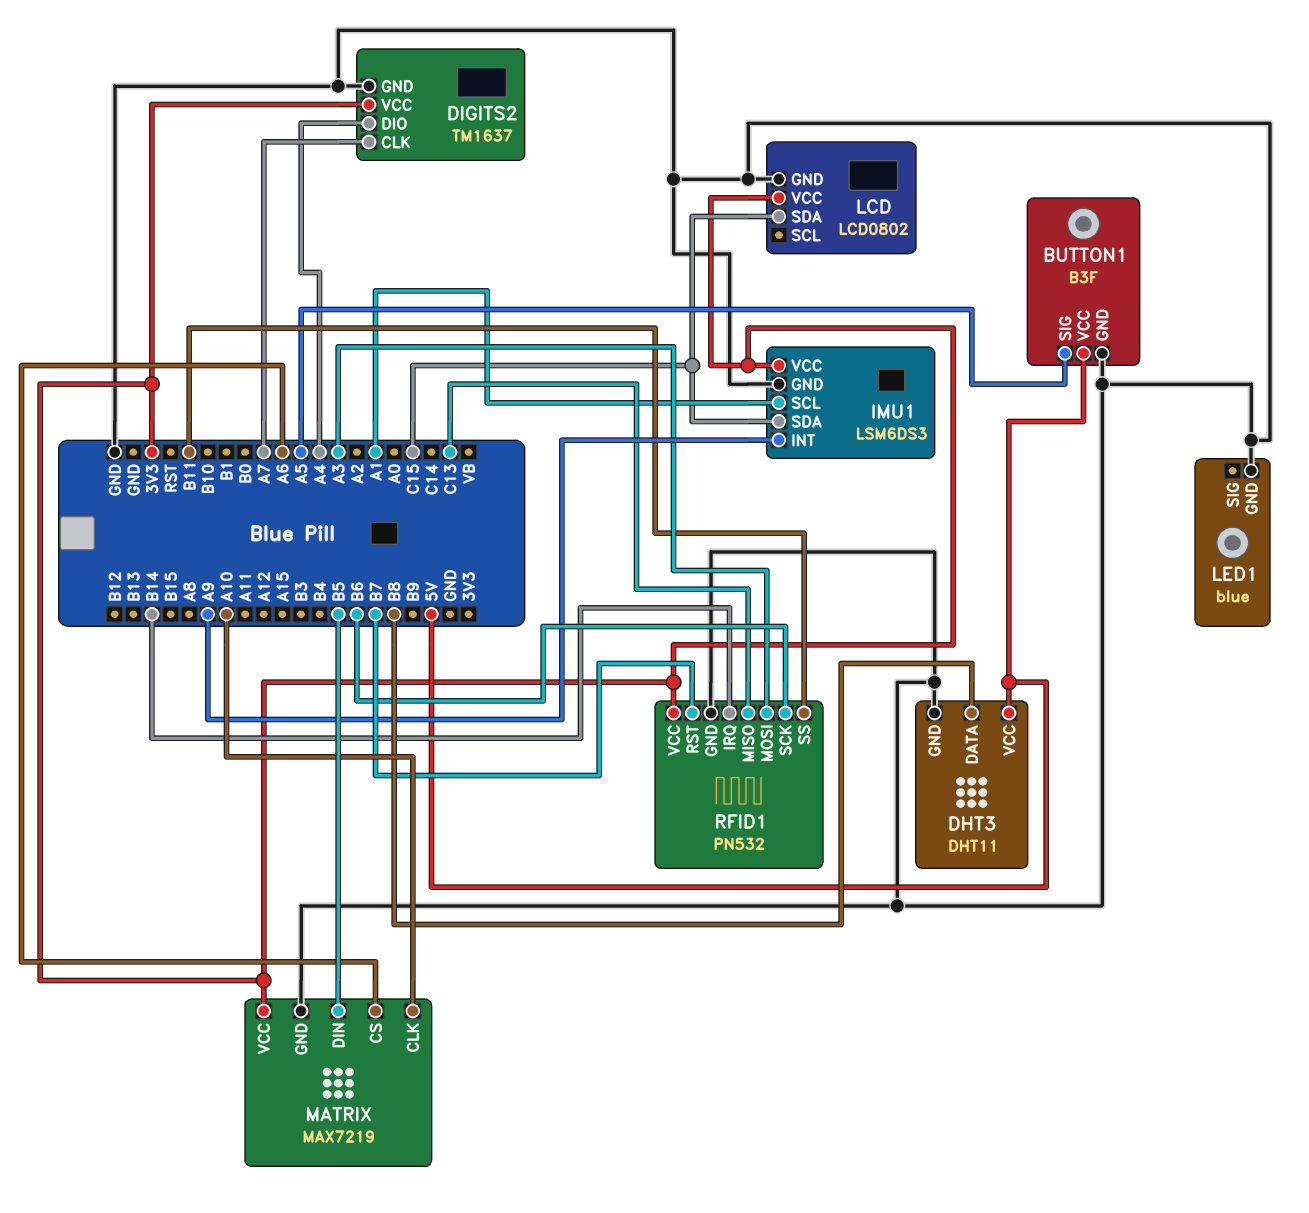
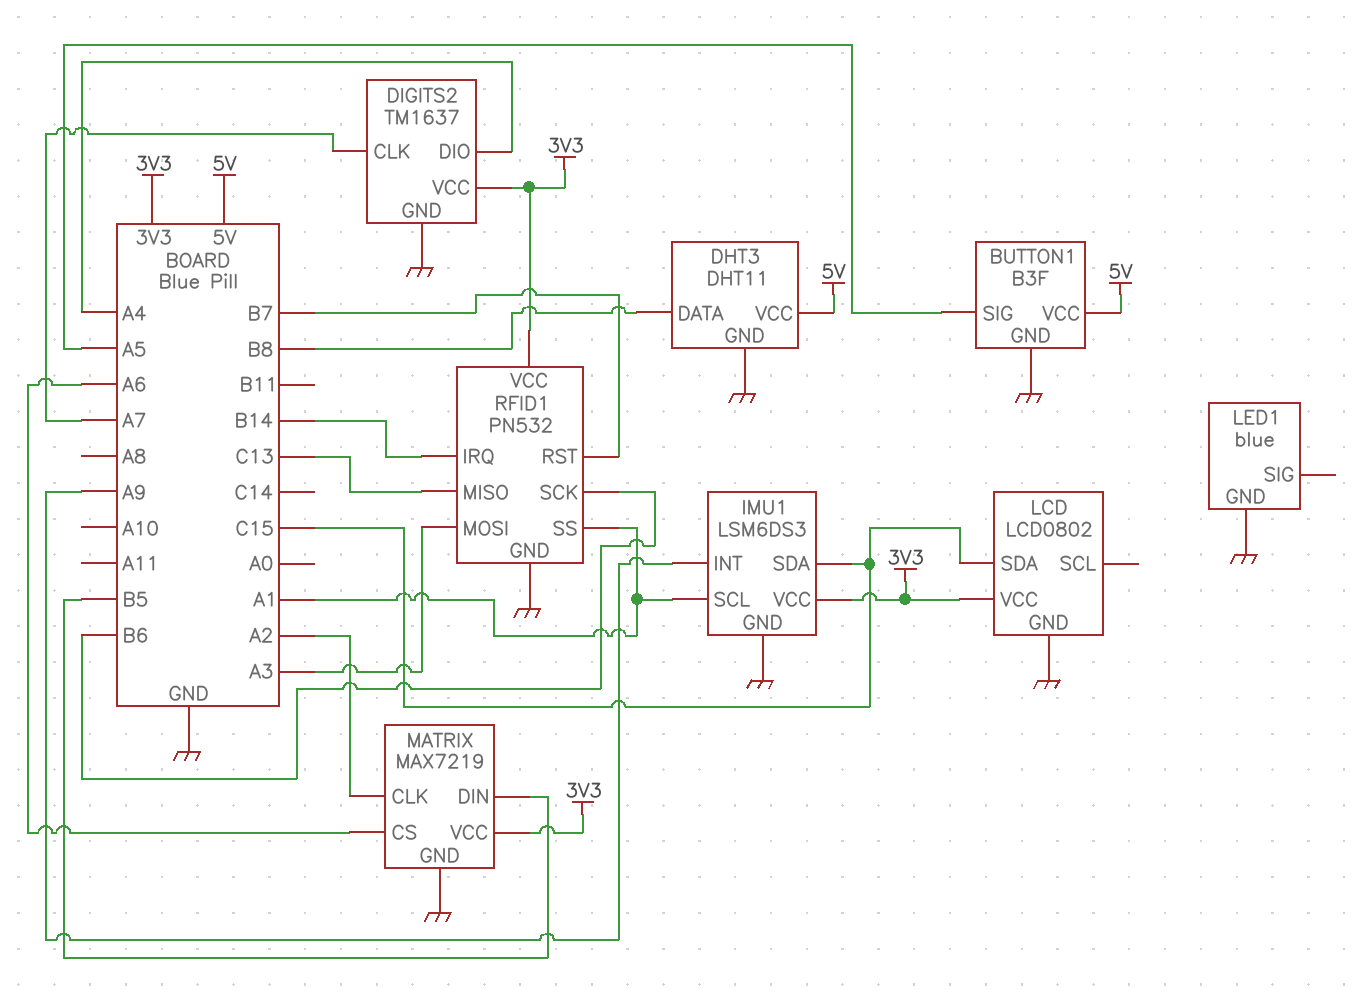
MATRIX pin CLK: A10 -> A2
RFID1 pin SS: B11 -> A1

